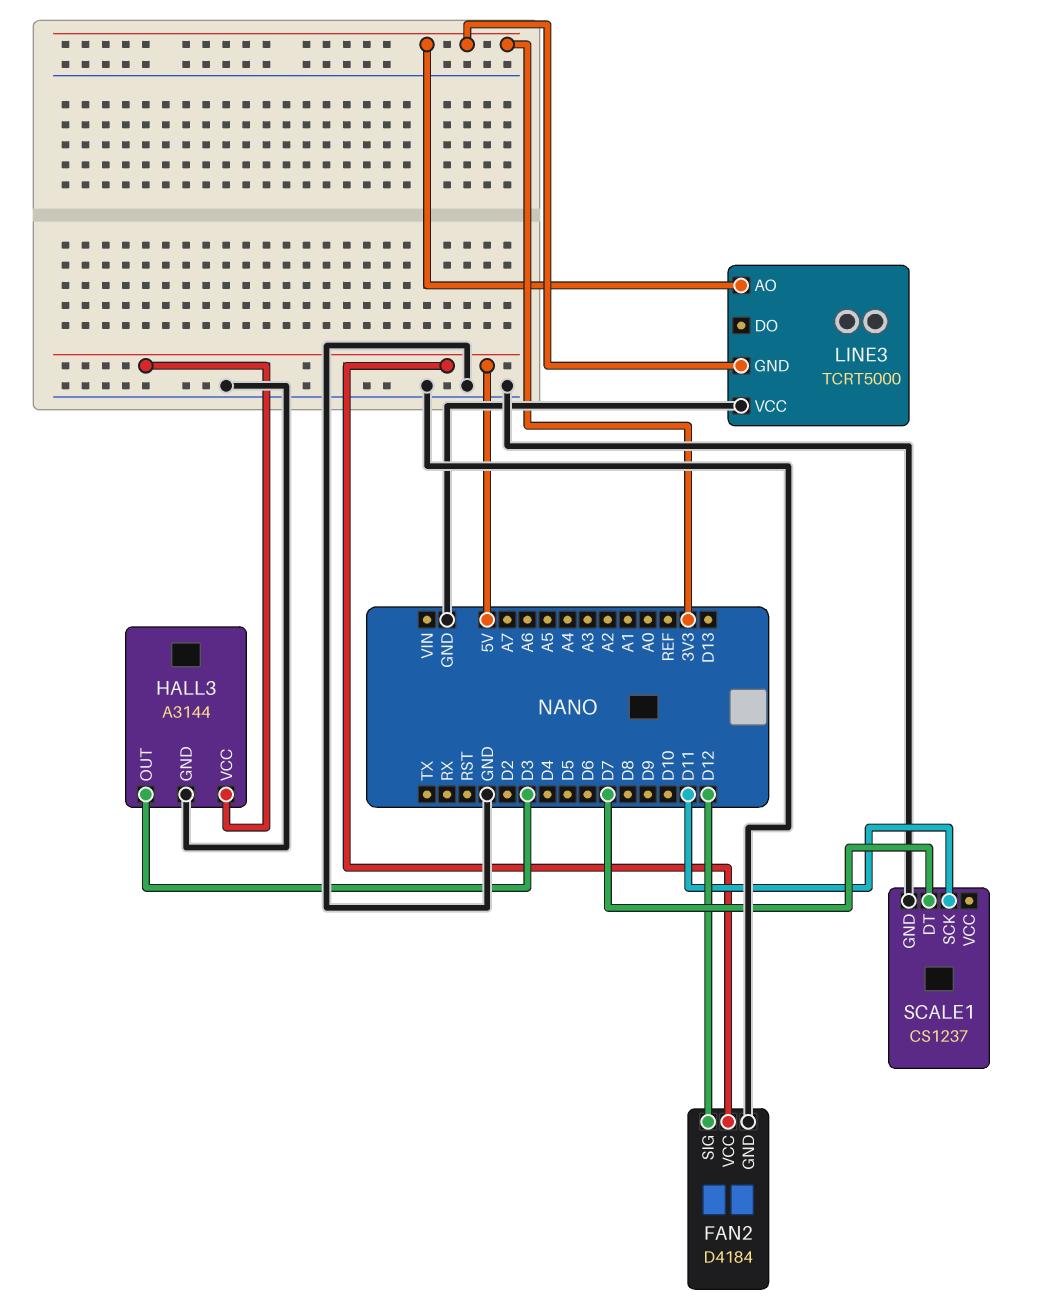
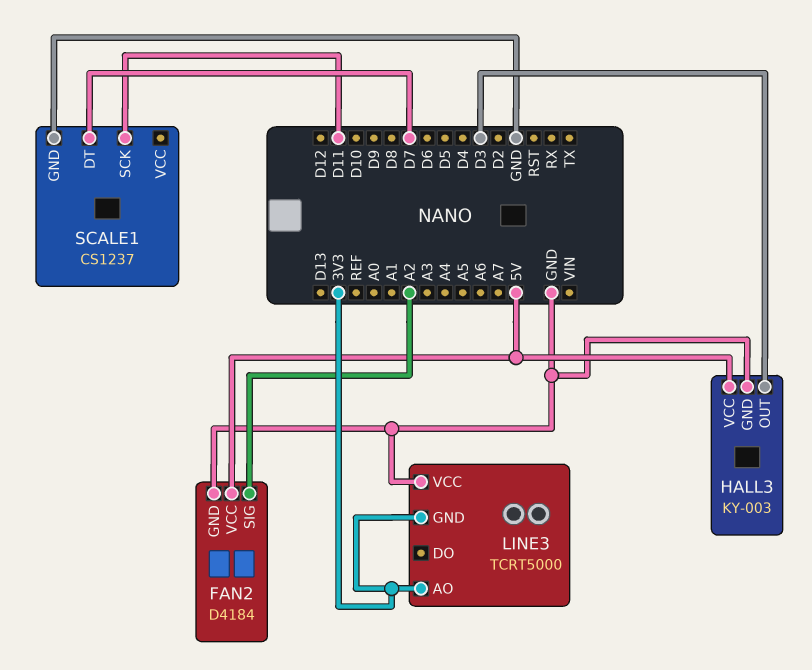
FAN2 pin SIG: D12 -> A2
HALL3: A3144 -> KY-003

